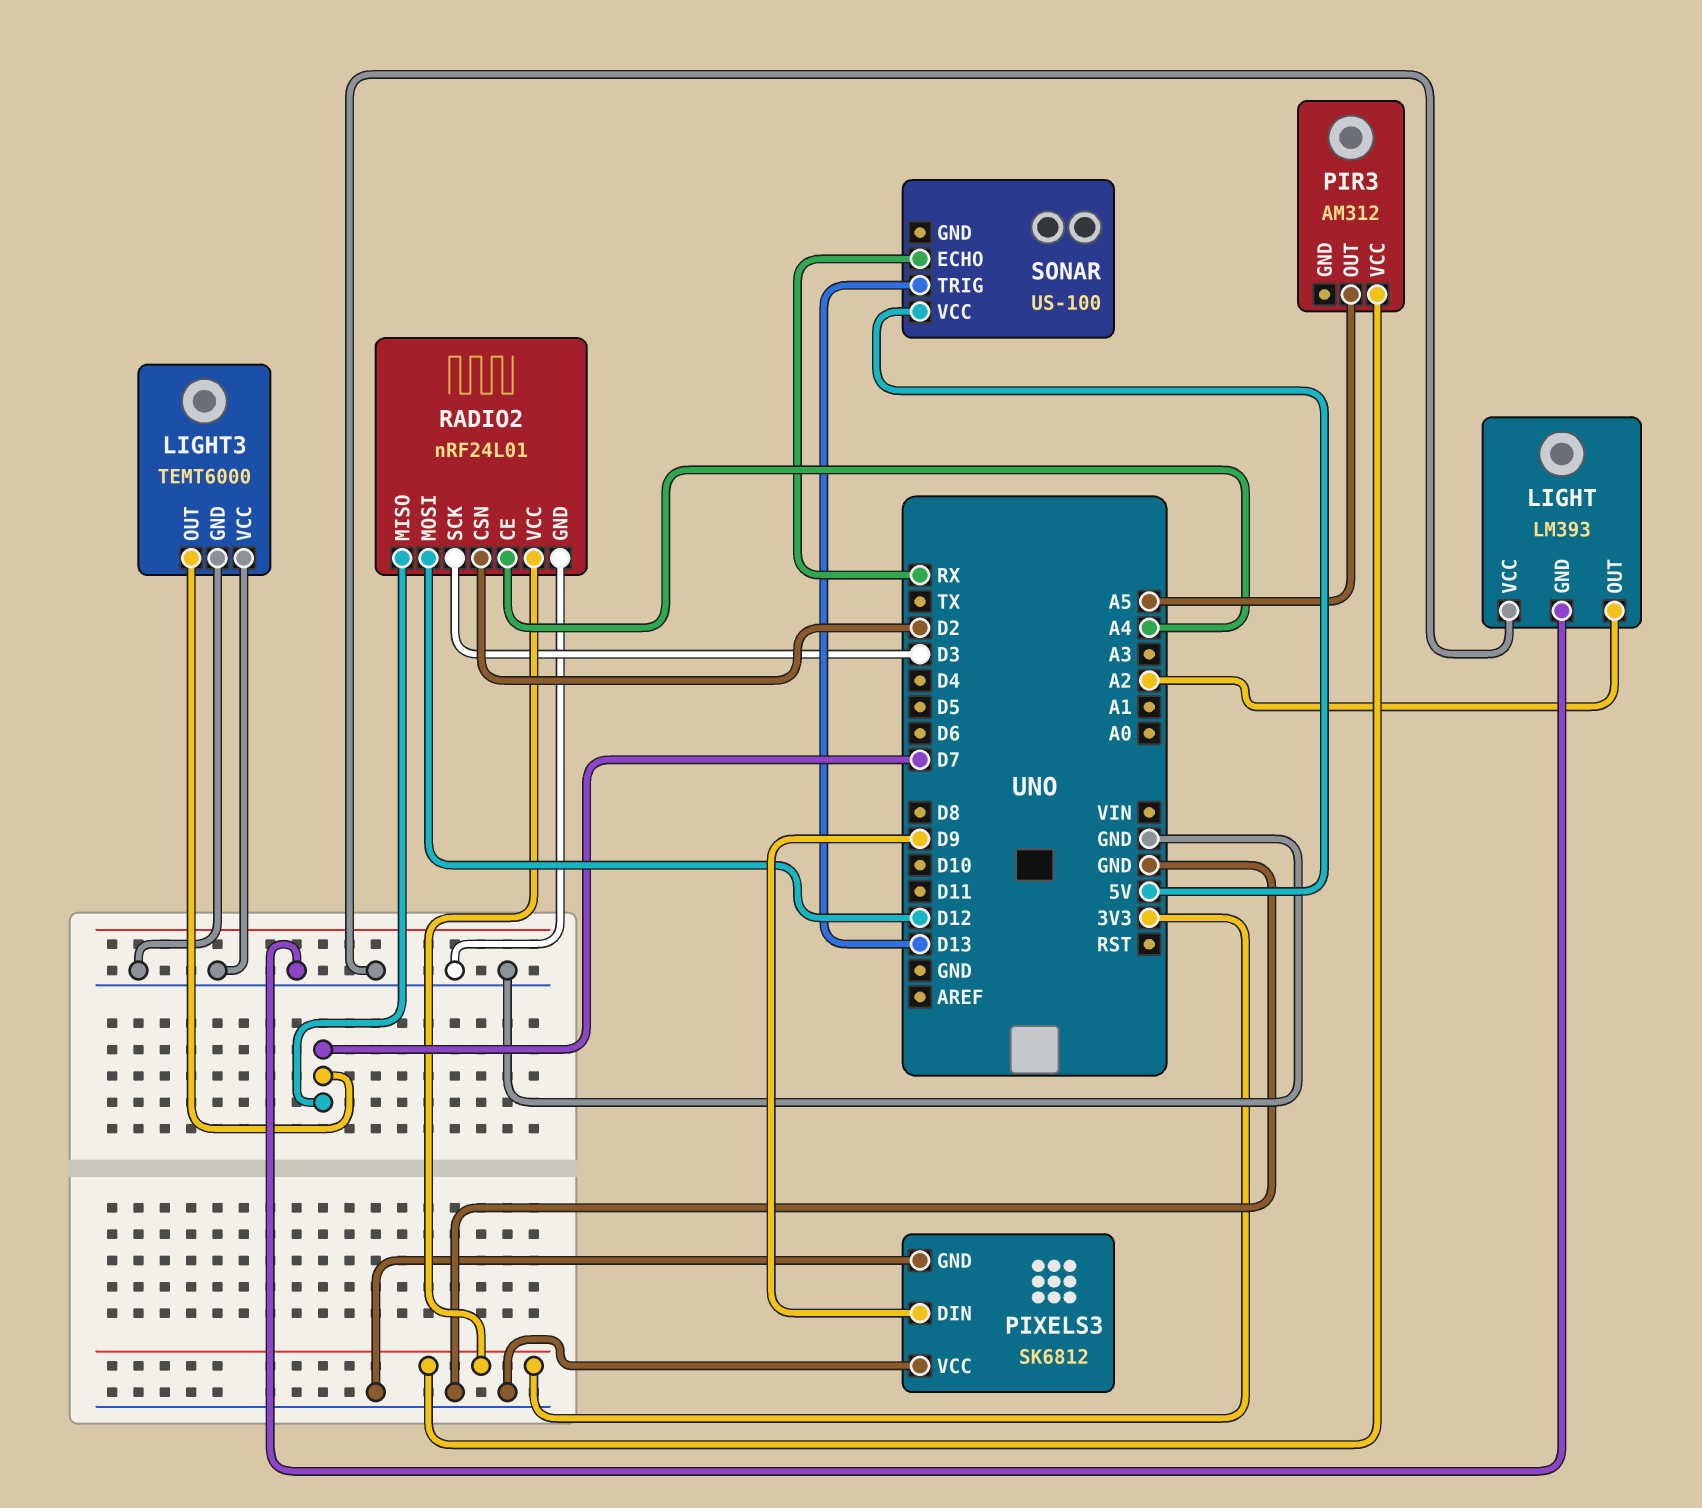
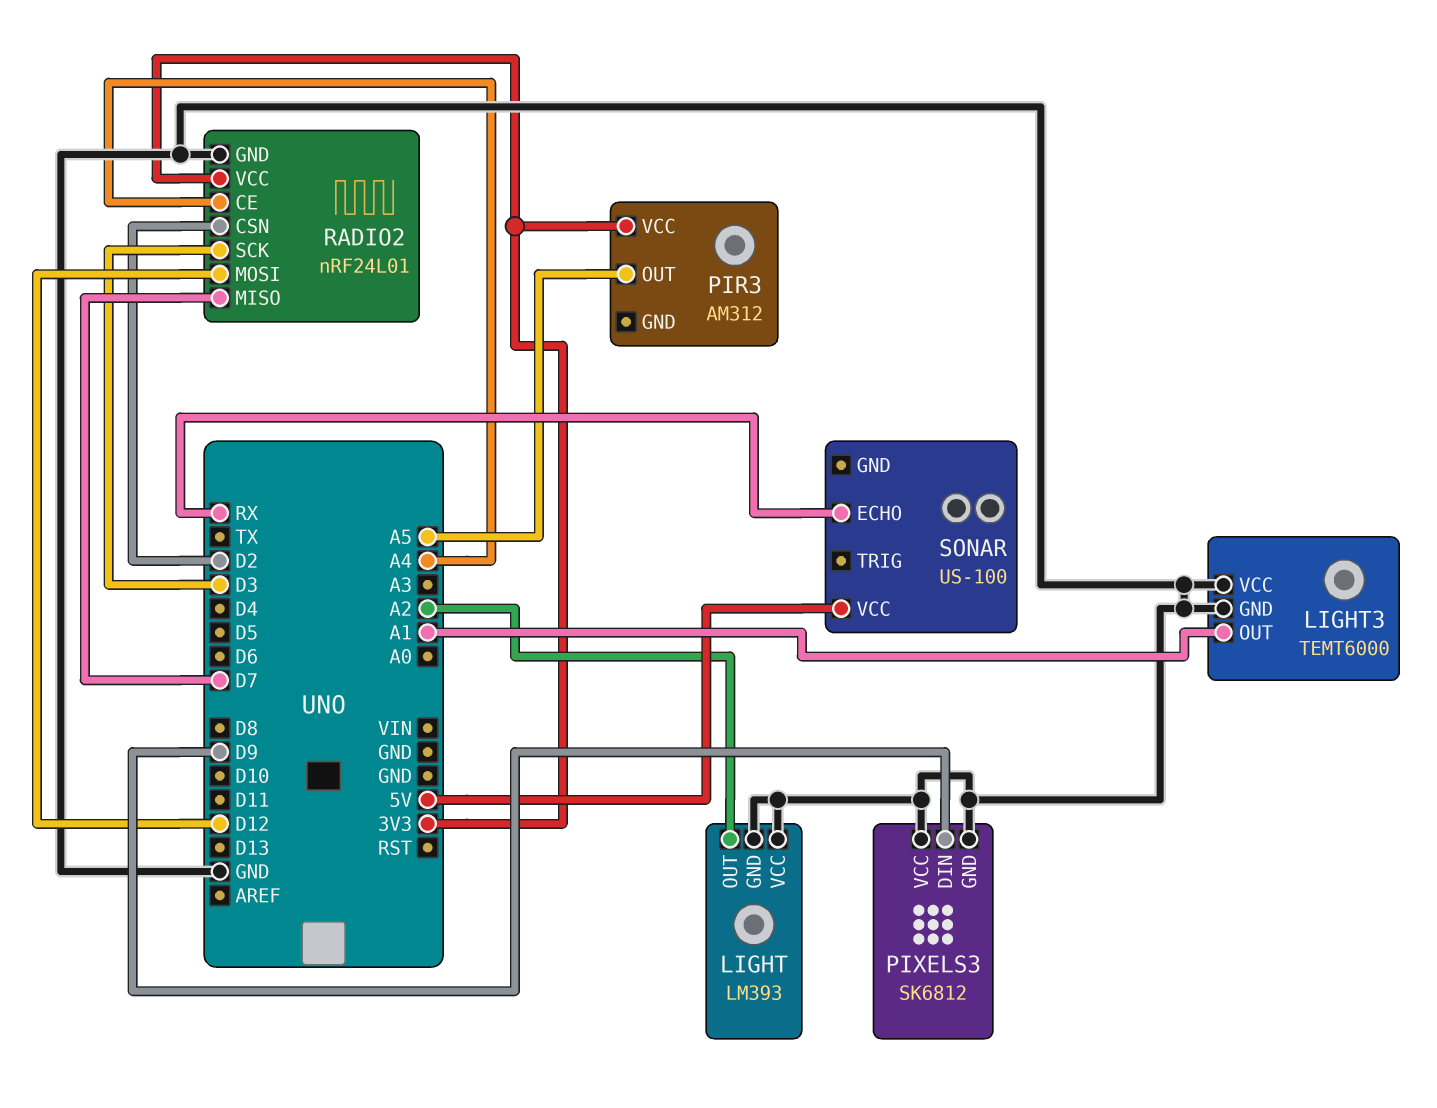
LIGHT3 pin OUT: D7 -> A1
SONAR pin TRIG: D13 -> none

